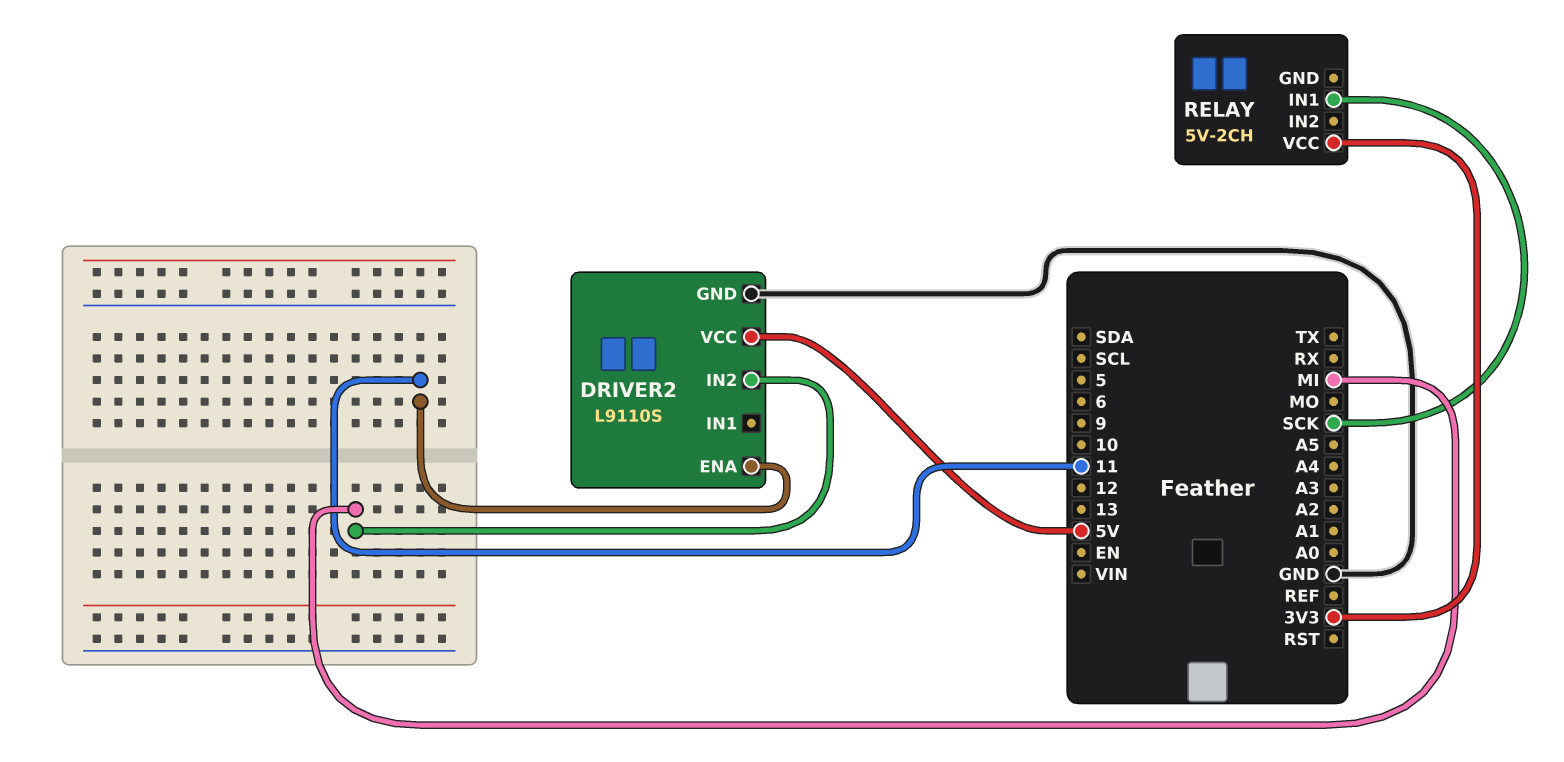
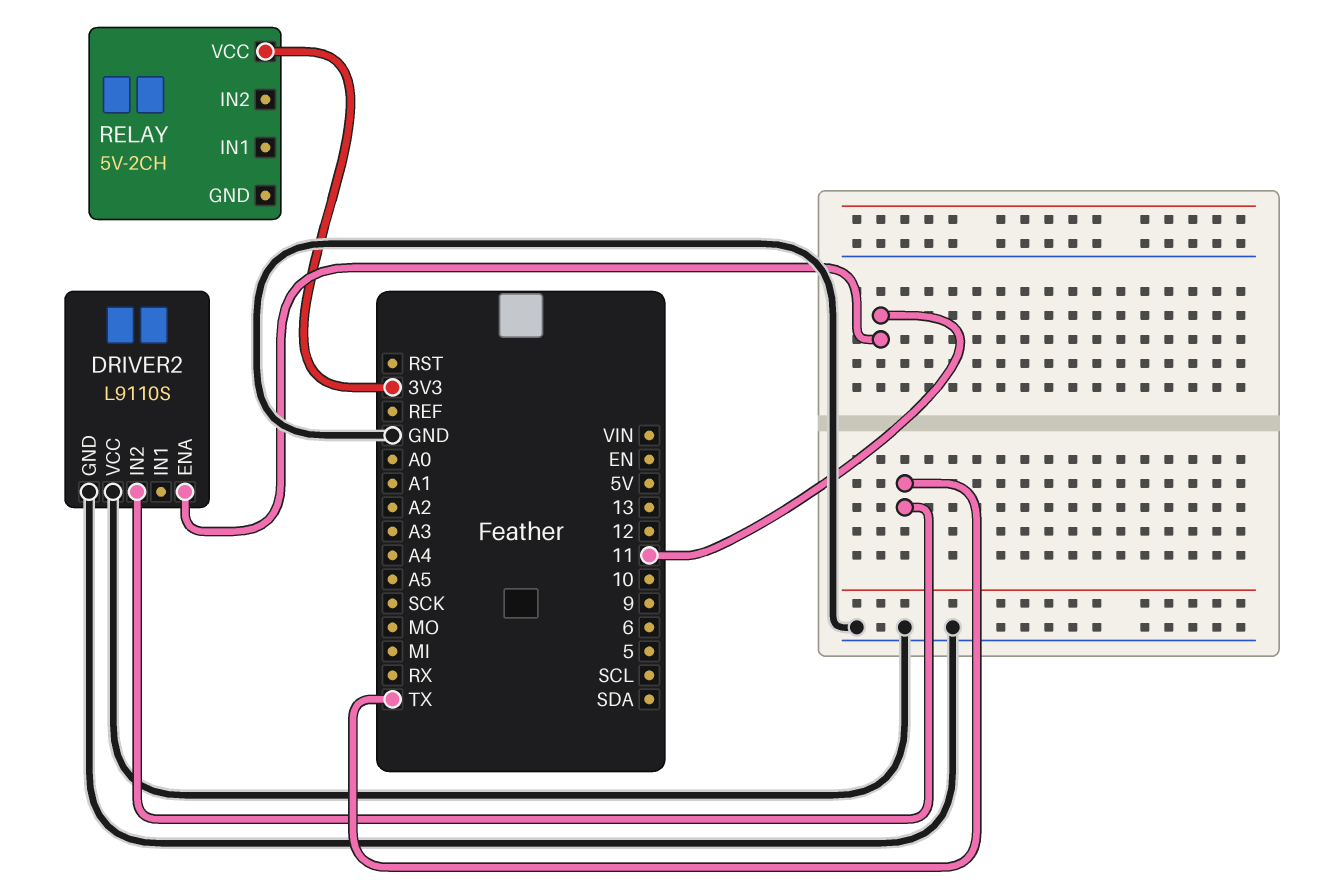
DRIVER2 pin IN2: MI -> TX
DRIVER2 pin VCC: 5V -> GND
RELAY pin IN1: SCK -> none

